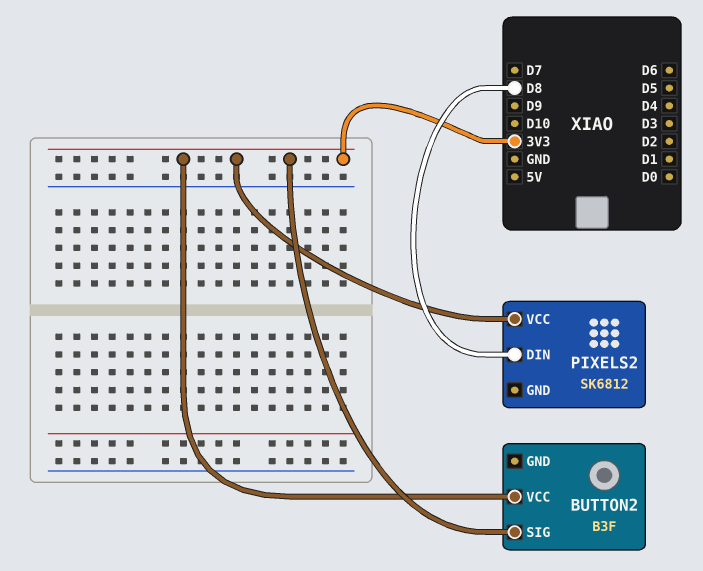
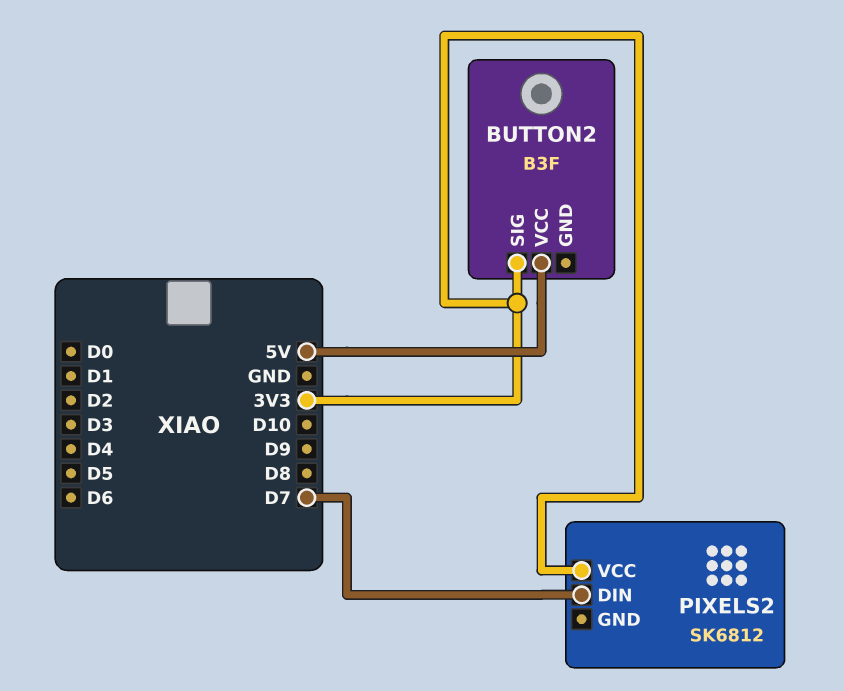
BUTTON2 pin VCC: 3V3 -> 5V
PIXELS2 pin DIN: D8 -> D7

